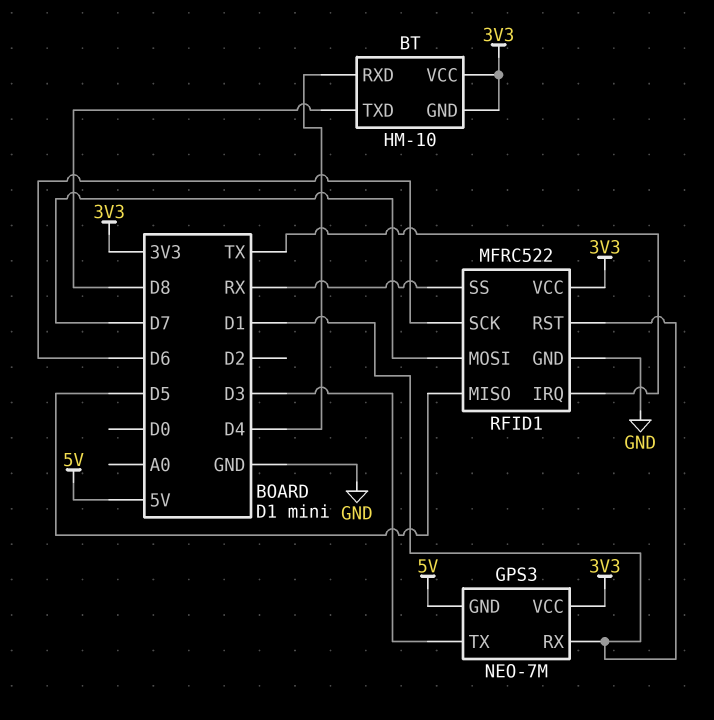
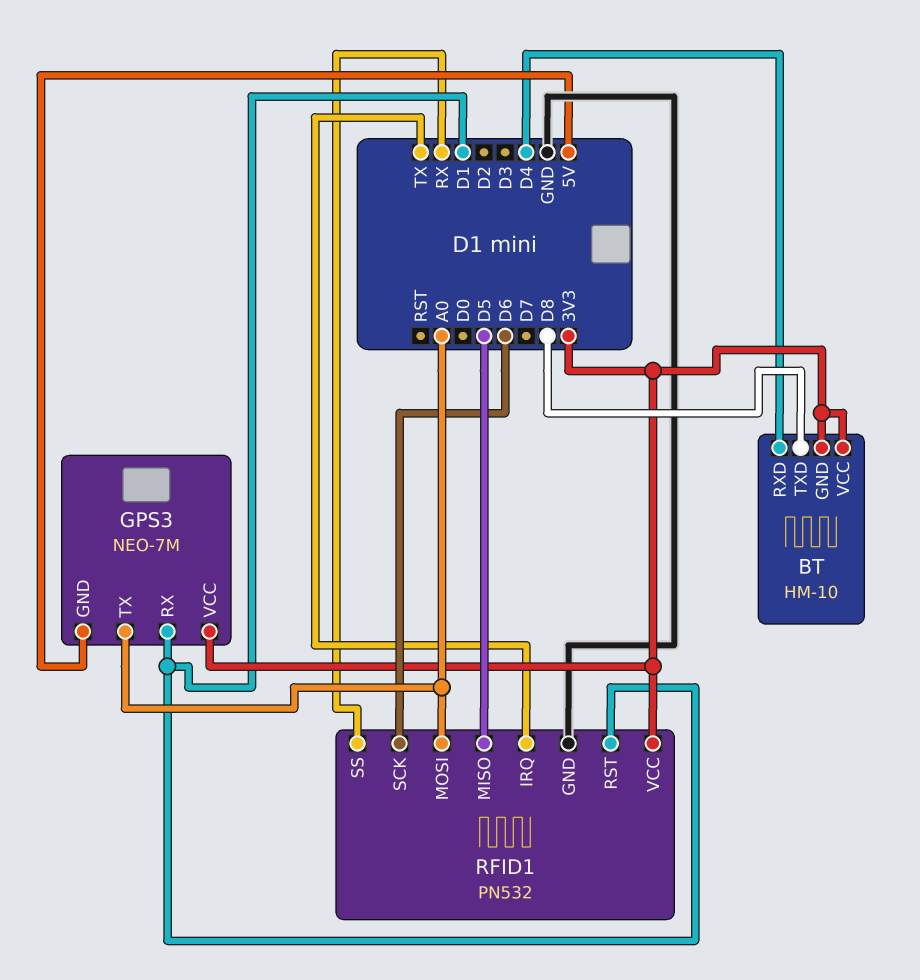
GPS3 pin TX: D3 -> A0
RFID1: MFRC522 -> PN532
RFID1 pin MOSI: D7 -> A0

